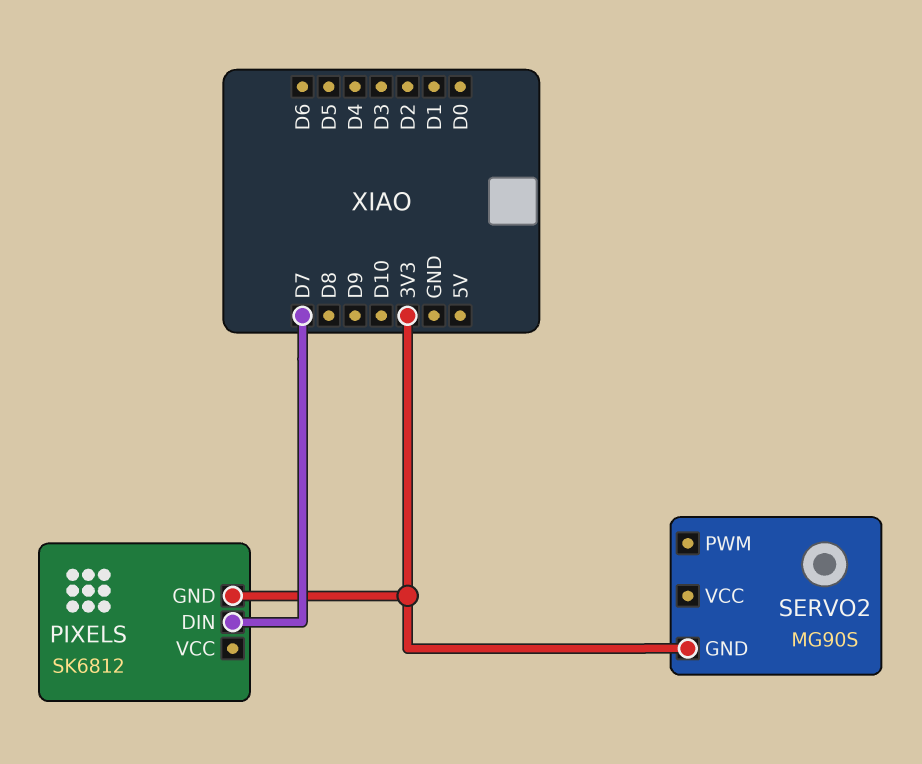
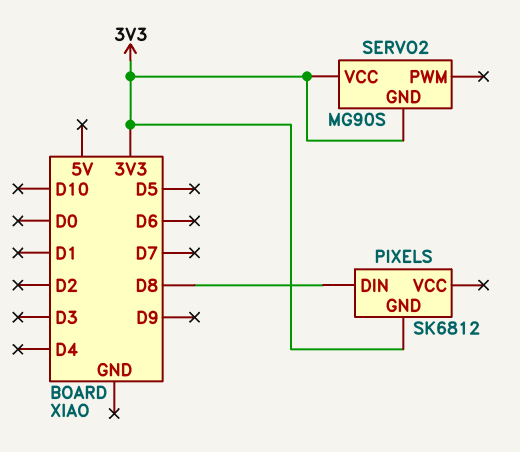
PIXELS pin DIN: D7 -> D8
SERVO2 pin VCC: none -> 3V3

